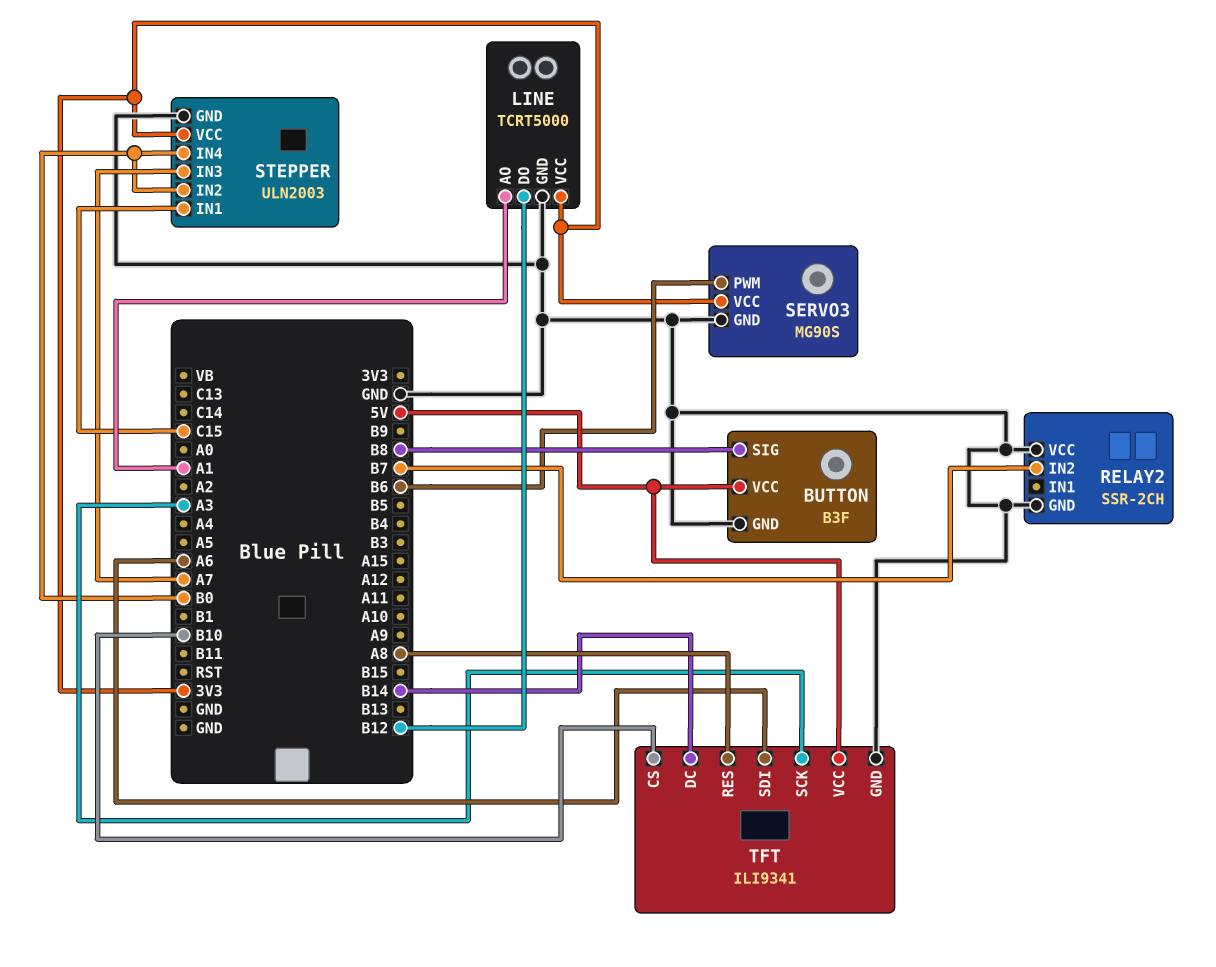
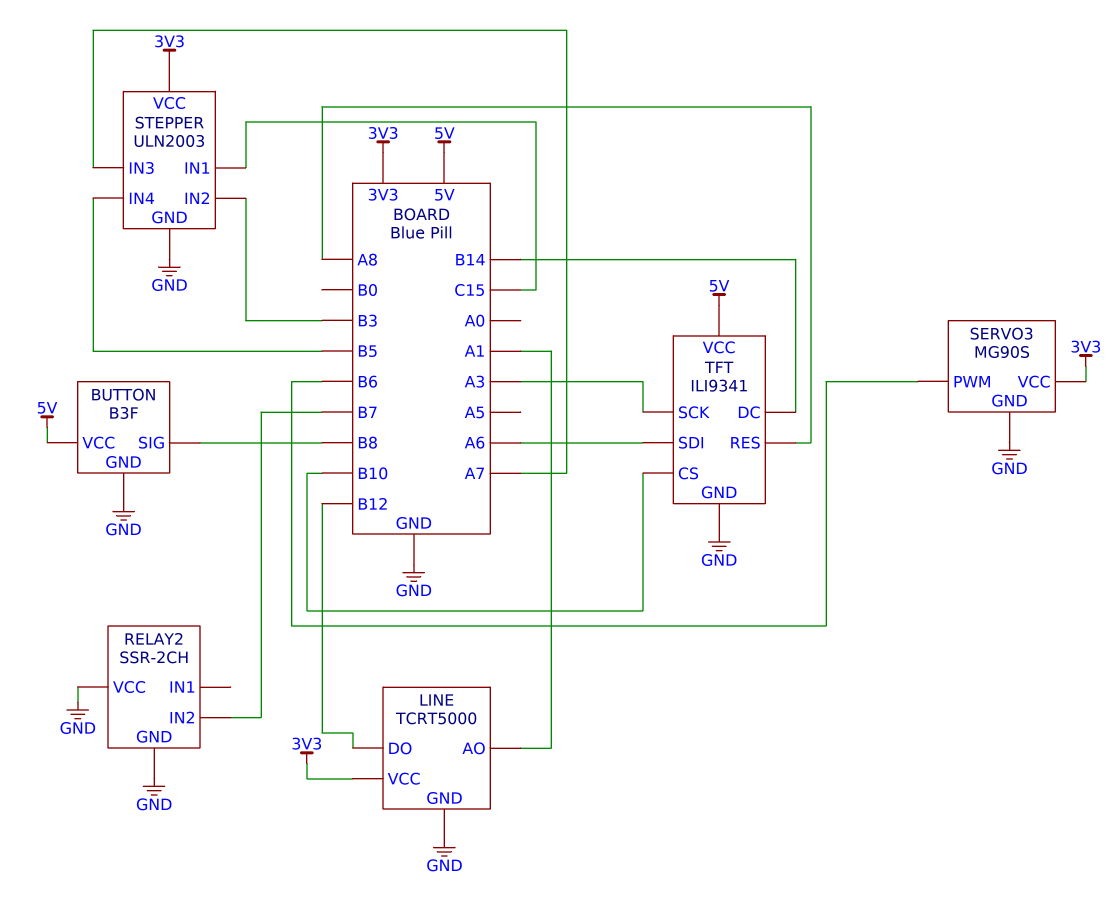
STEPPER pin IN2: B0 -> B3
STEPPER pin IN4: B0 -> B5

